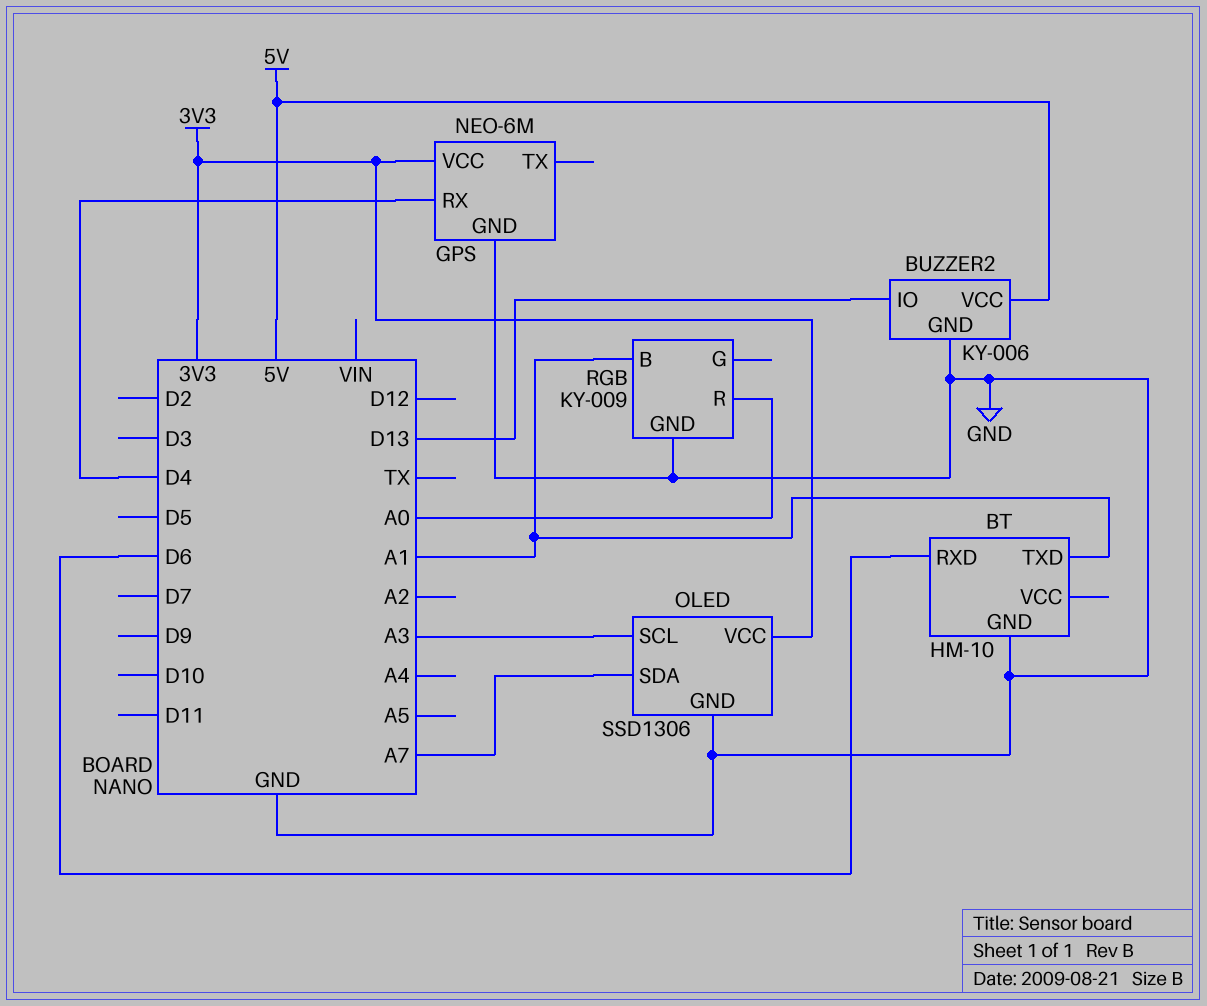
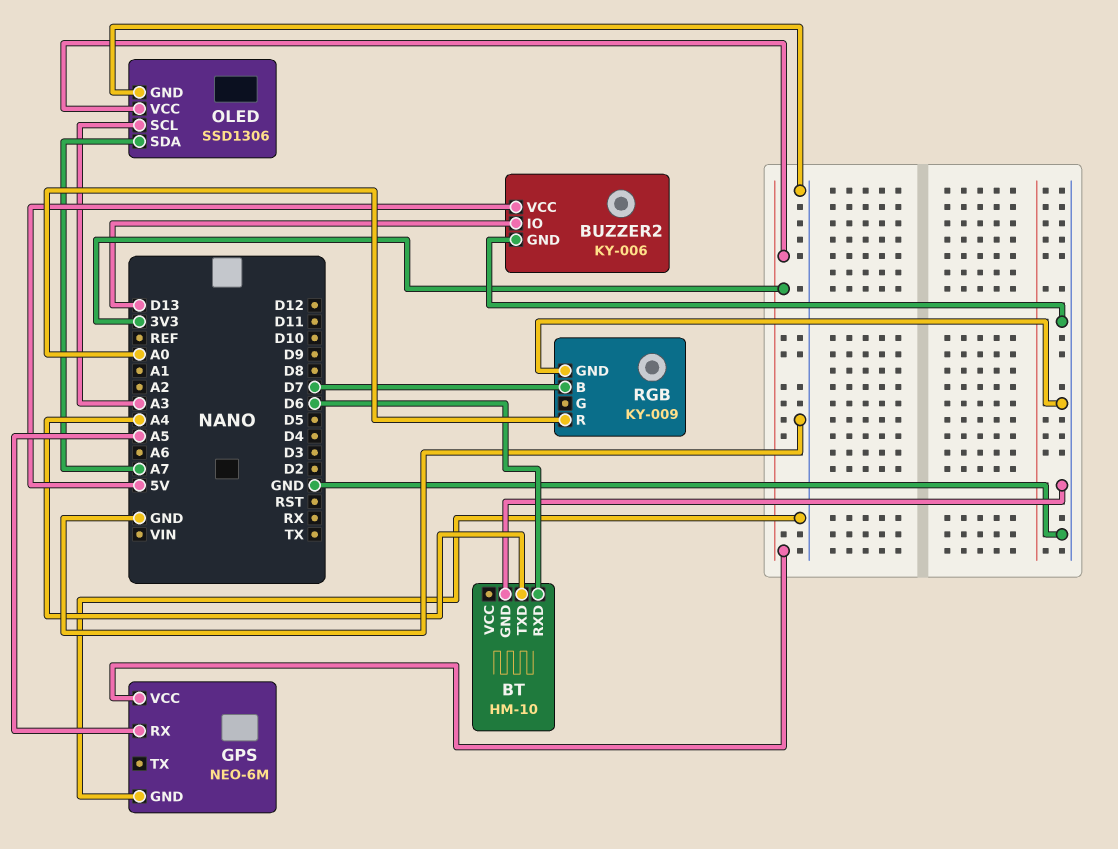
BT pin TXD: A1 -> A4
GPS pin RX: D4 -> A5
RGB pin B: A1 -> D7

